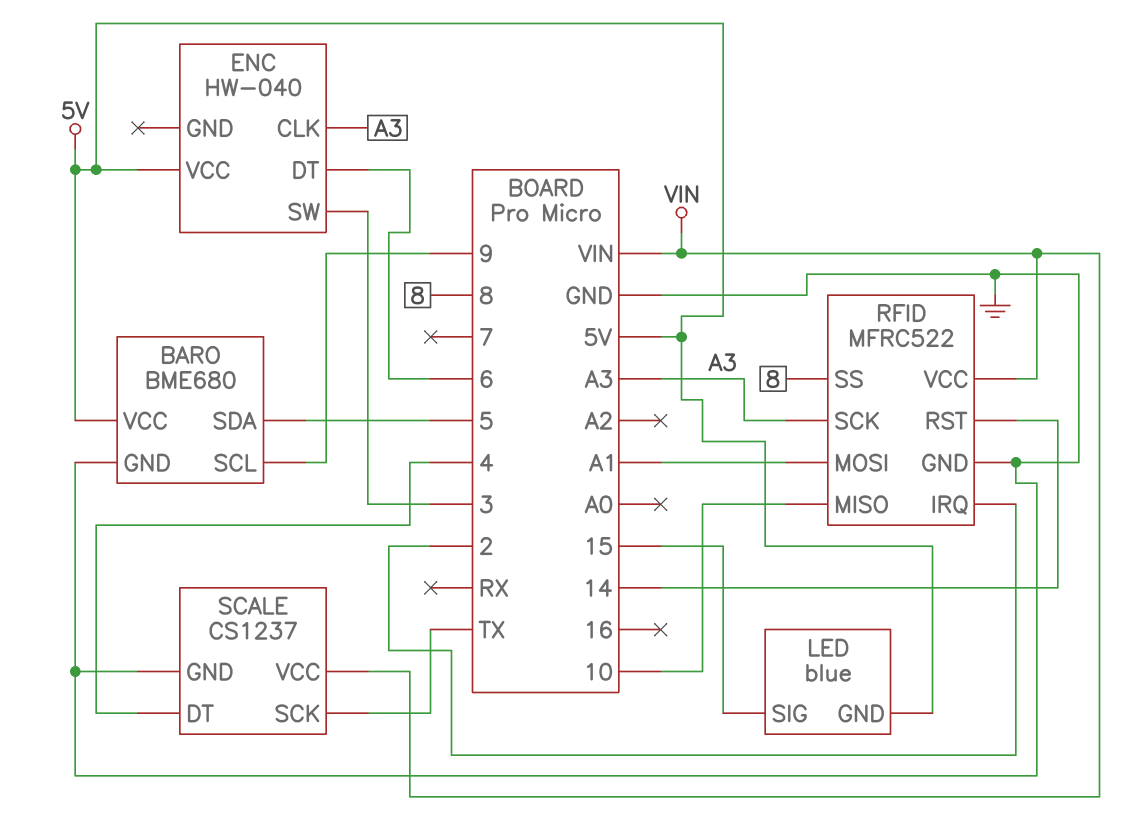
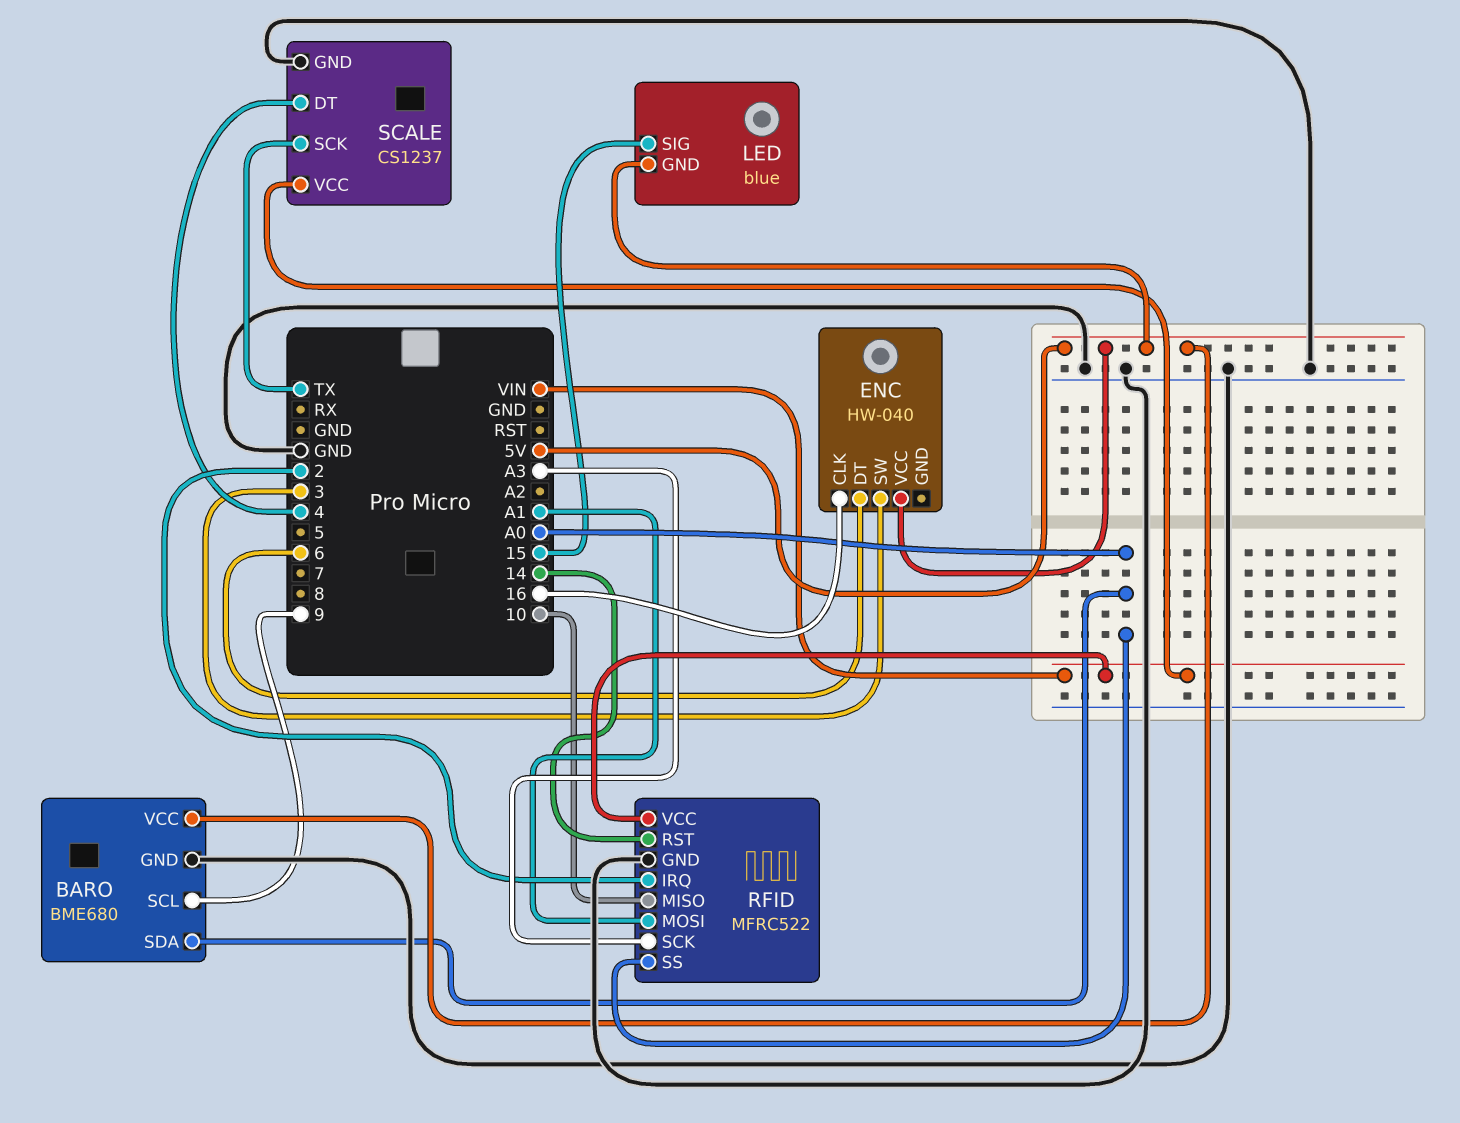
BARO pin SDA: 5 -> A0
ENC pin CLK: A3 -> 16
RFID pin SS: 8 -> A0

